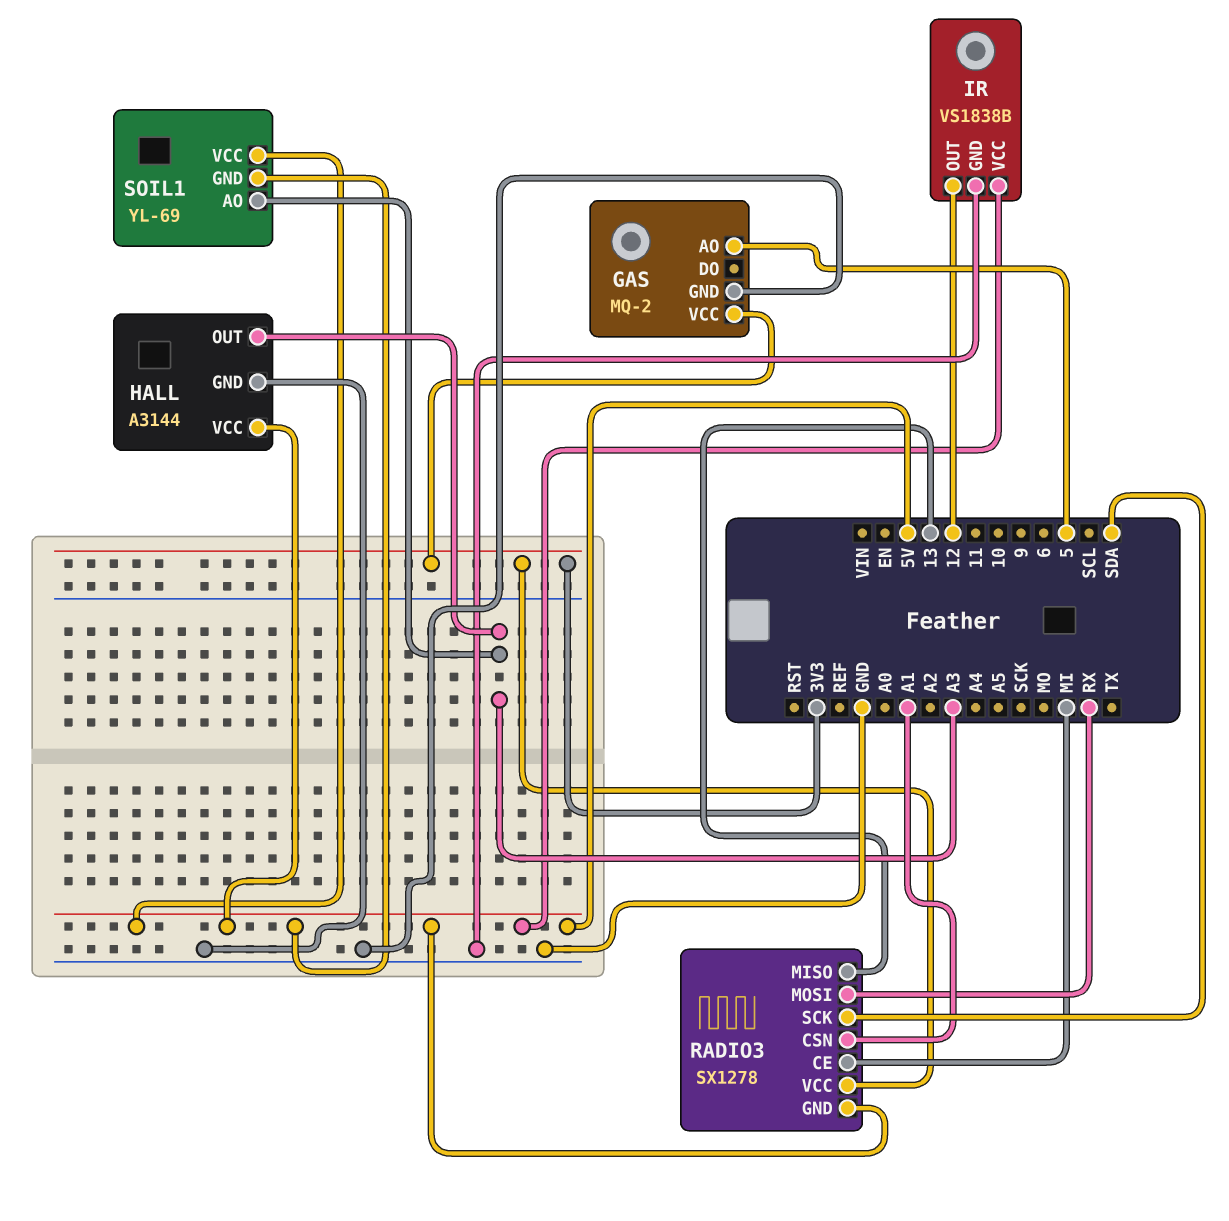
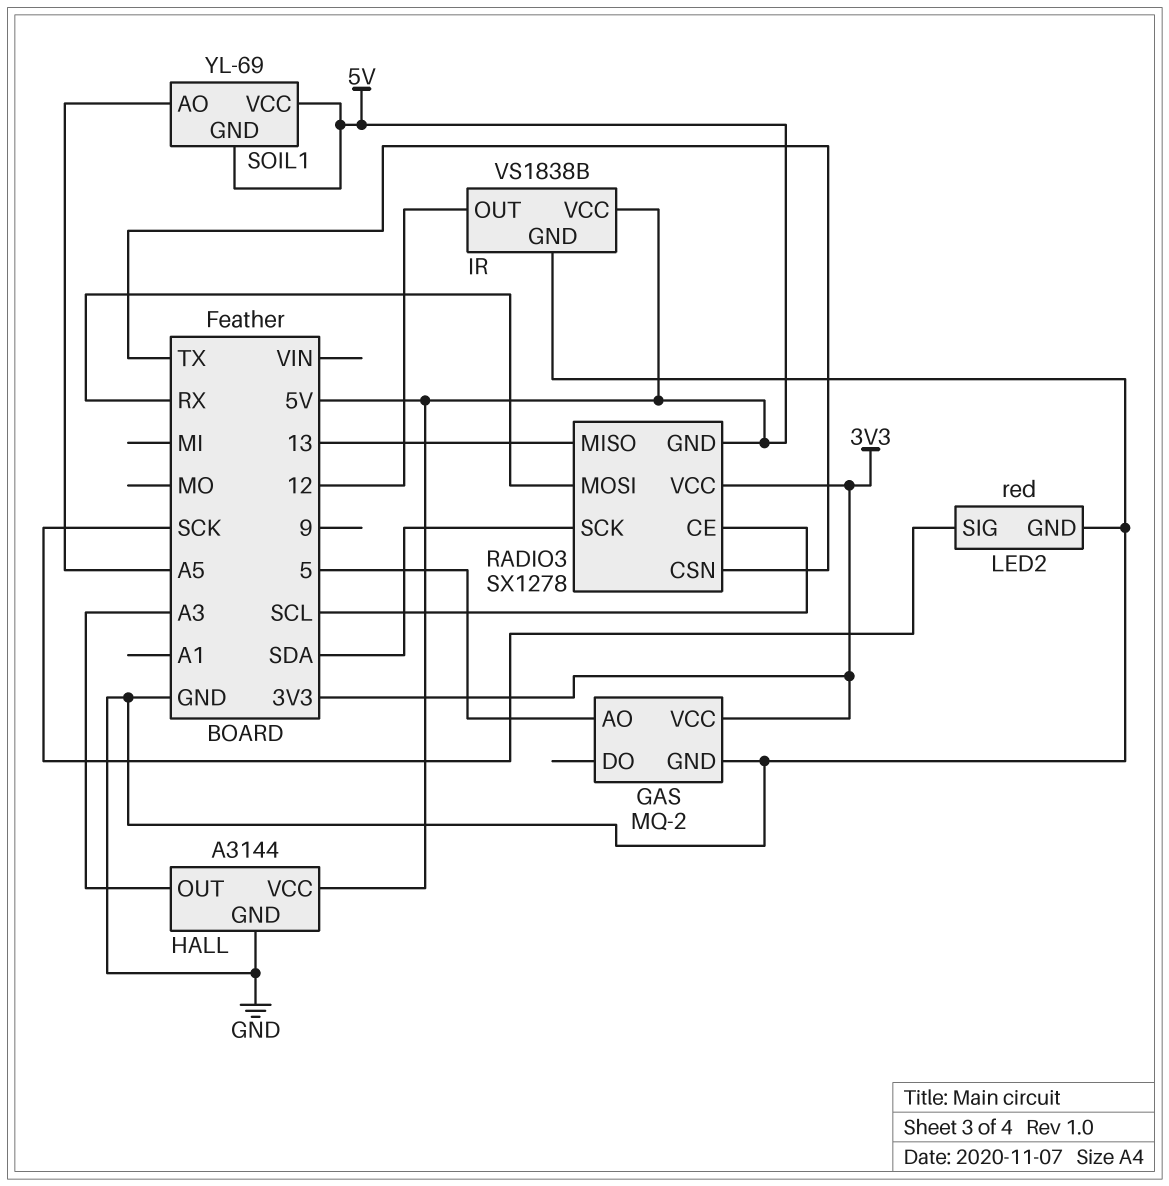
LED2: none -> red
LED2 pin GND: none -> GND
LED2 pin SIG: none -> SCK
RADIO3 pin CE: MI -> SCL
RADIO3 pin CSN: A1 -> TX
SOIL1 pin AO: A3 -> A5

